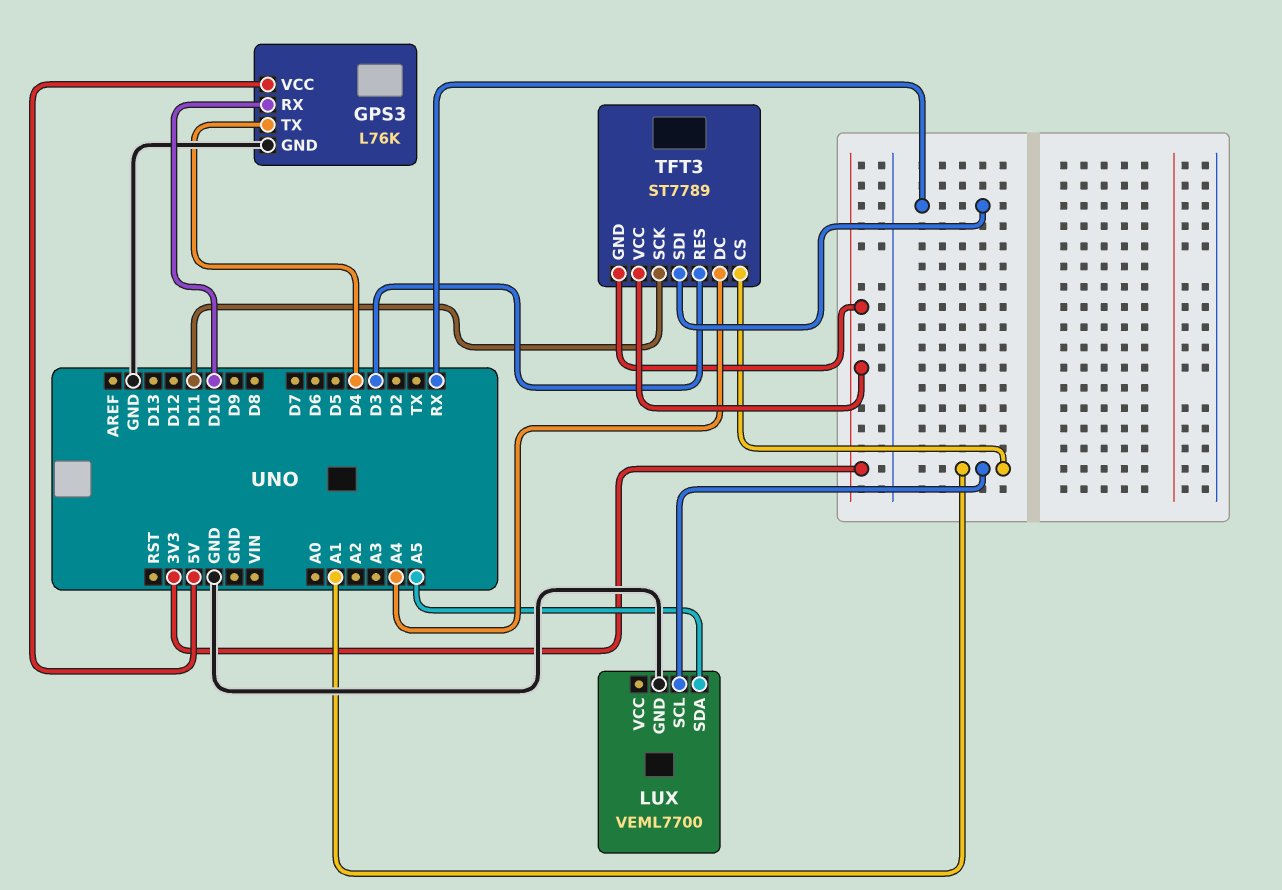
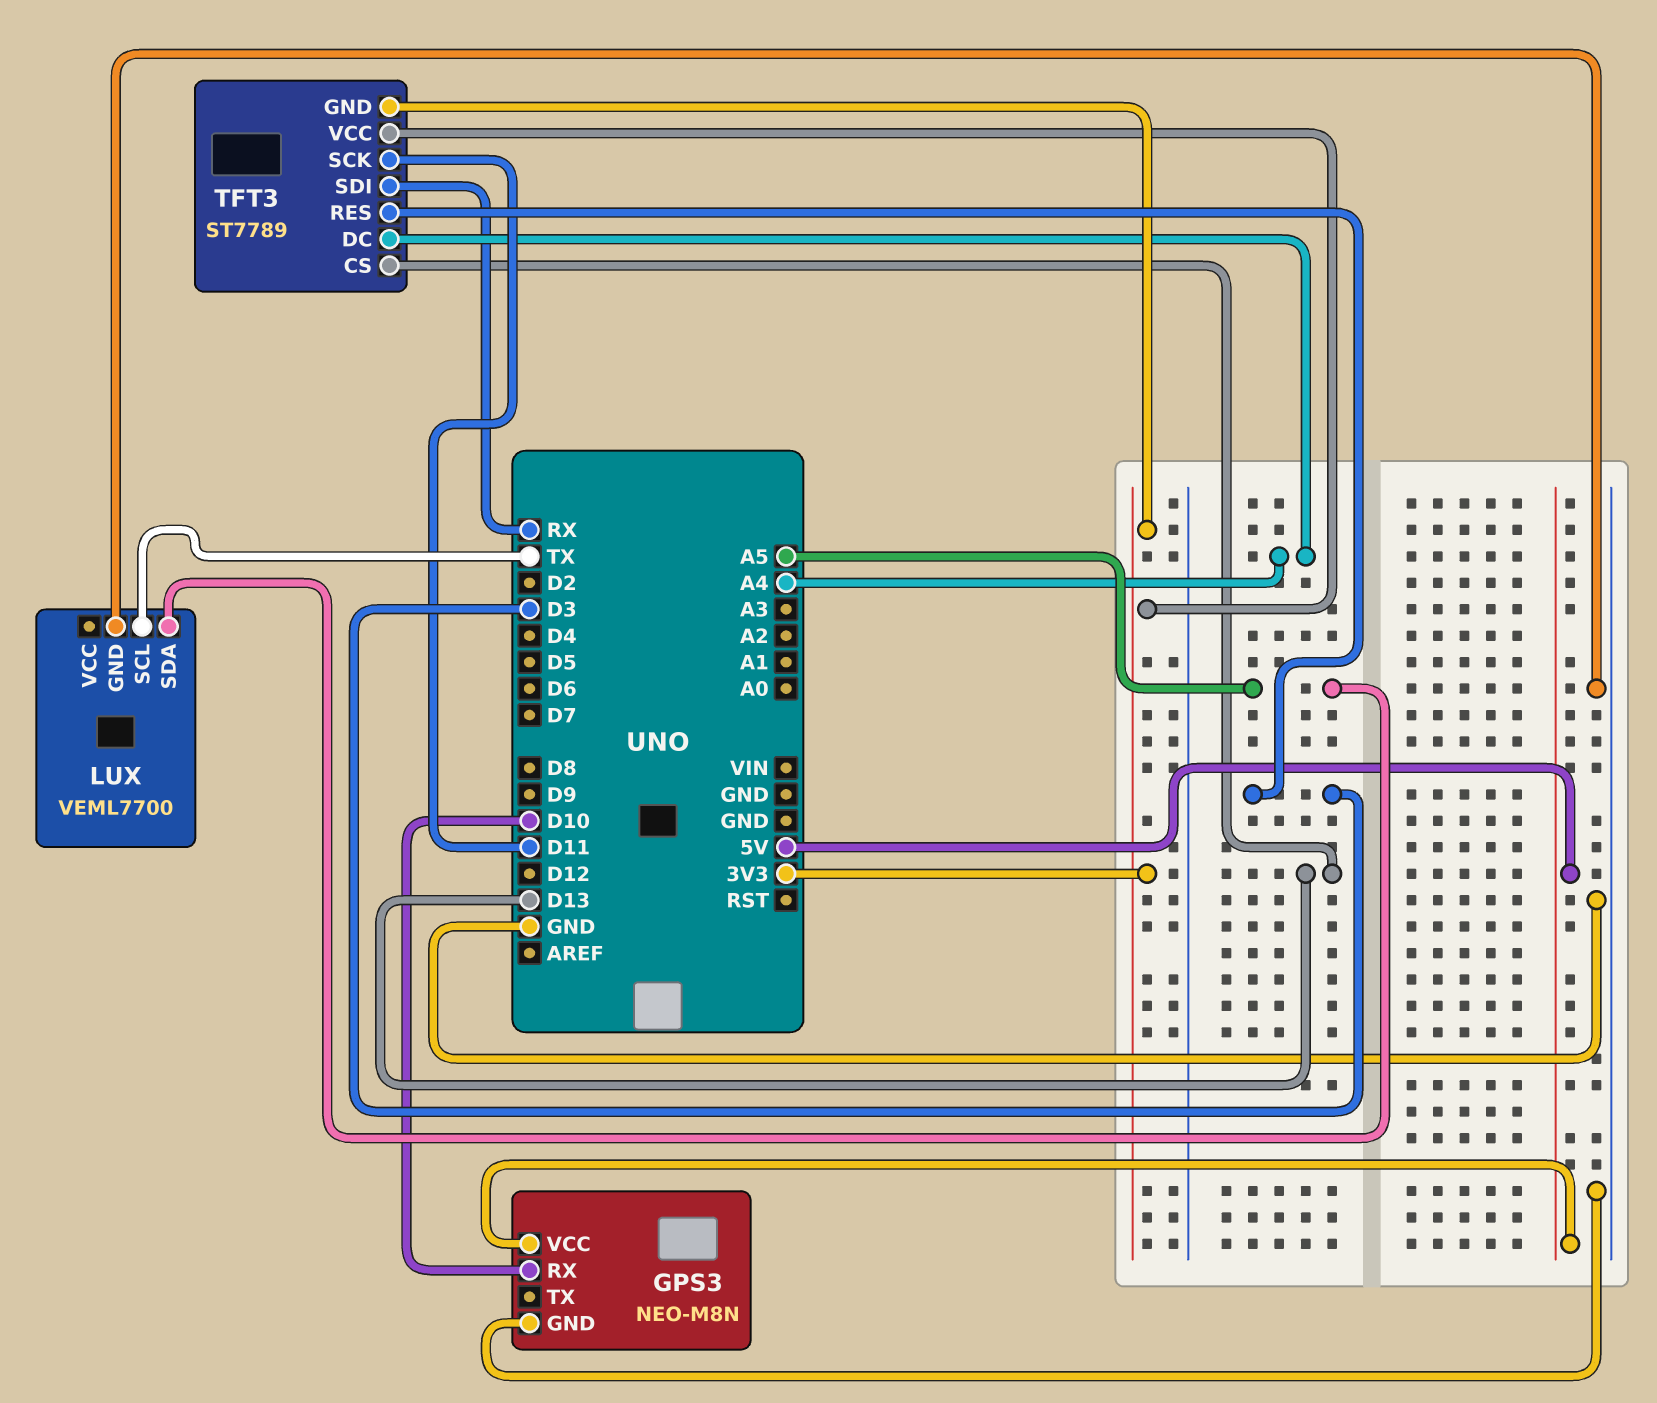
GPS3: L76K -> NEO-M8N
GPS3 pin TX: D4 -> none
LUX pin SCL: A1 -> TX
TFT3 pin CS: A1 -> D13

